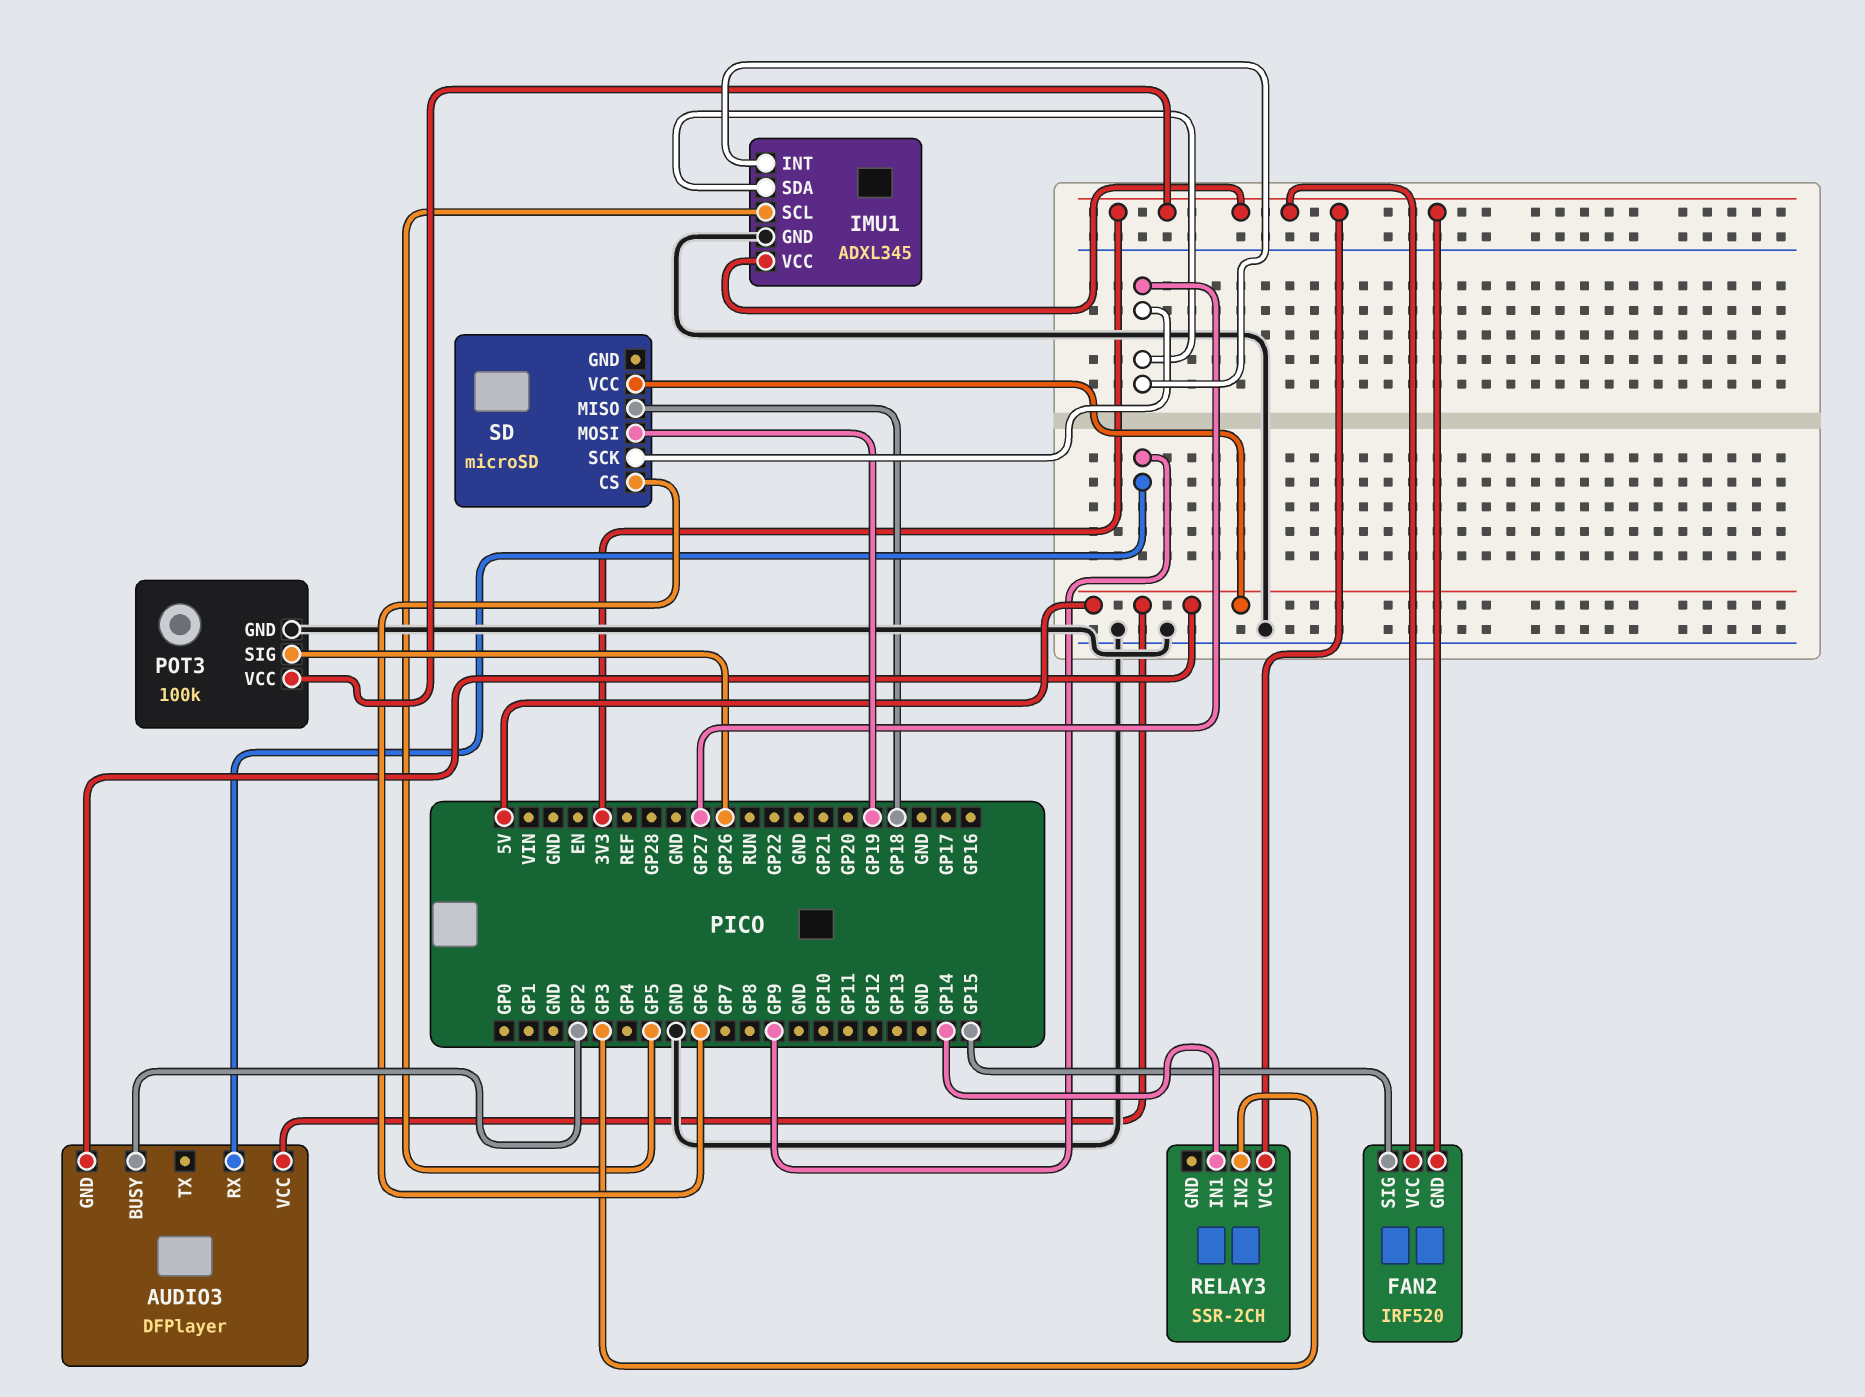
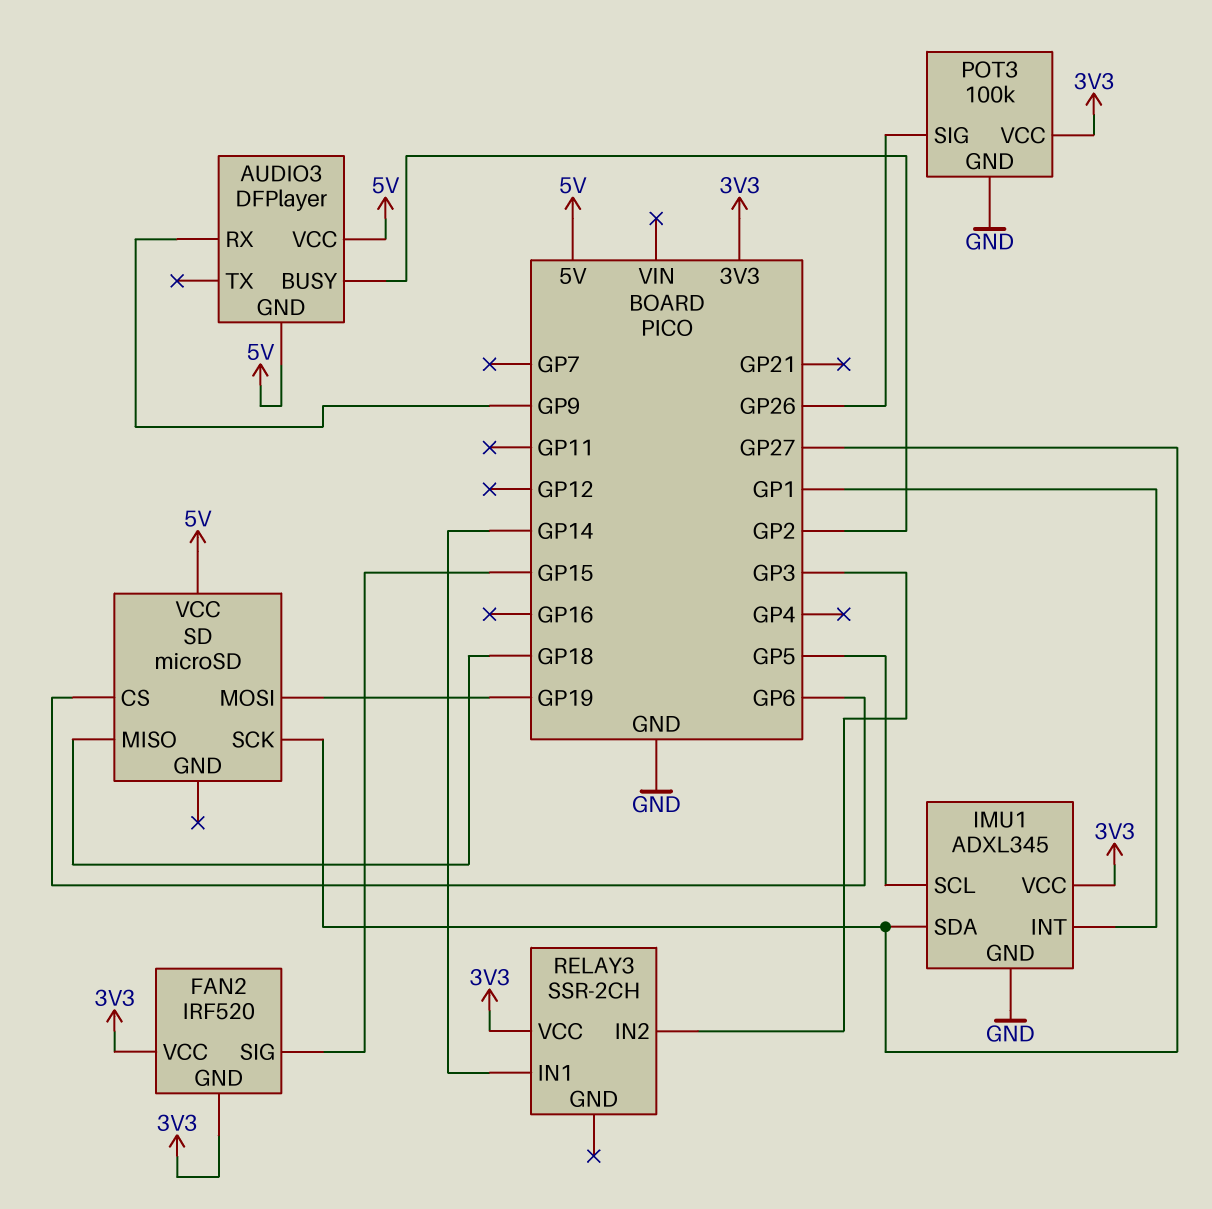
IMU1 pin INT: GP27 -> GP1

